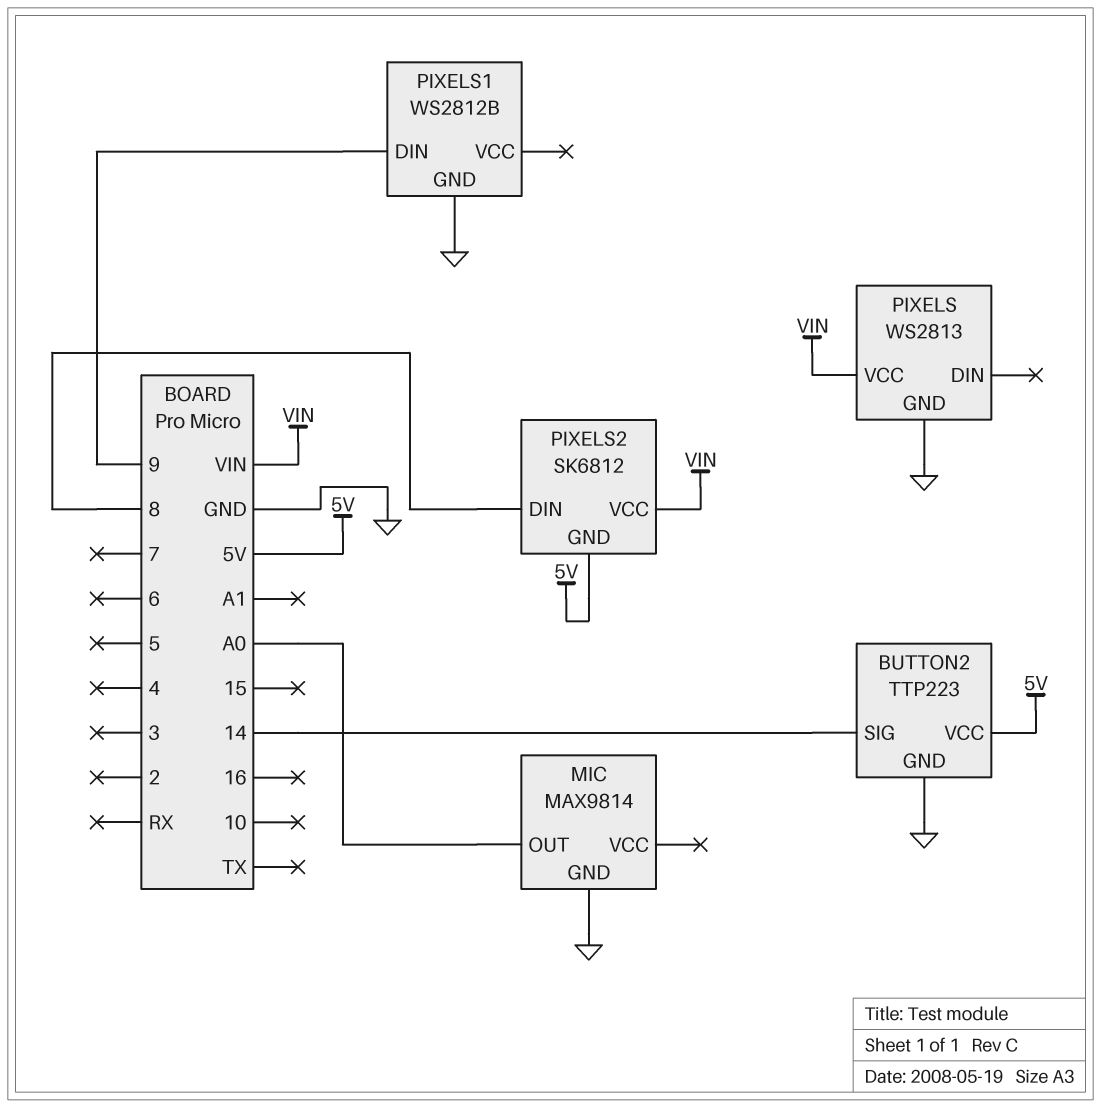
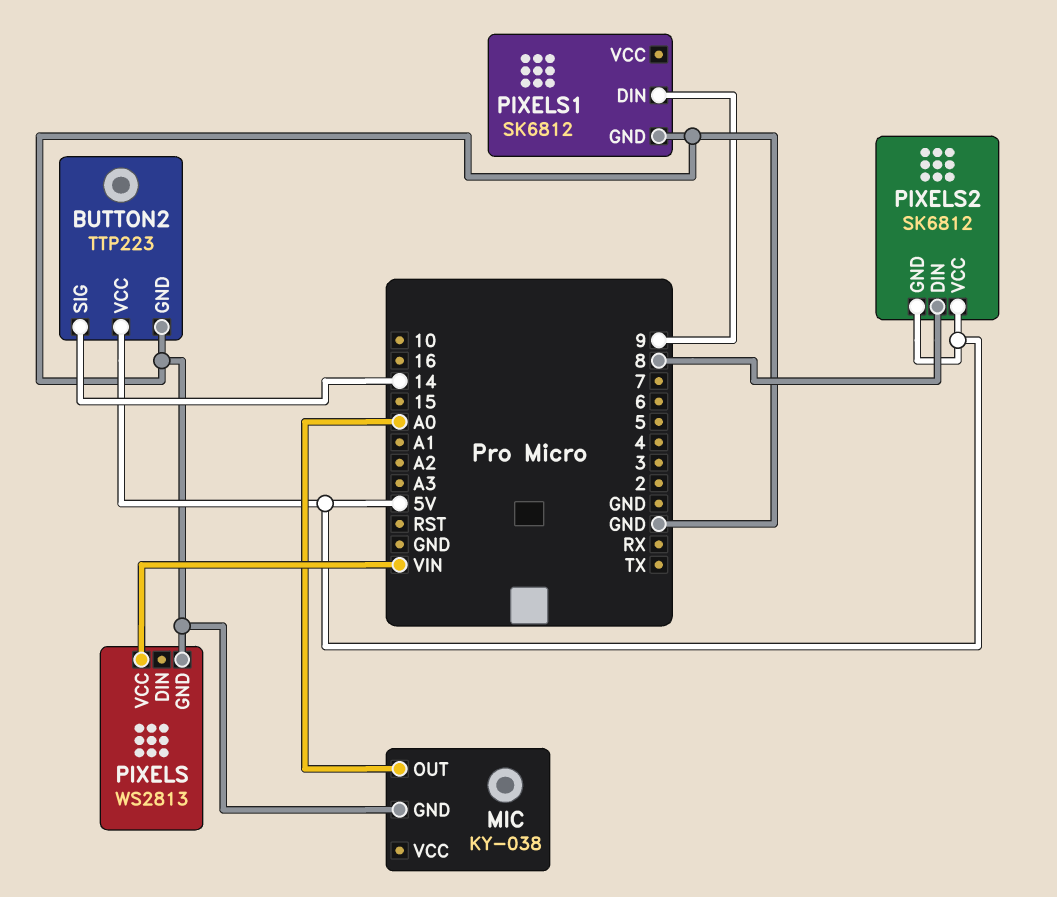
MIC: MAX9814 -> KY-038
PIXELS1: WS2812B -> SK6812
PIXELS2 pin VCC: VIN -> 5V

